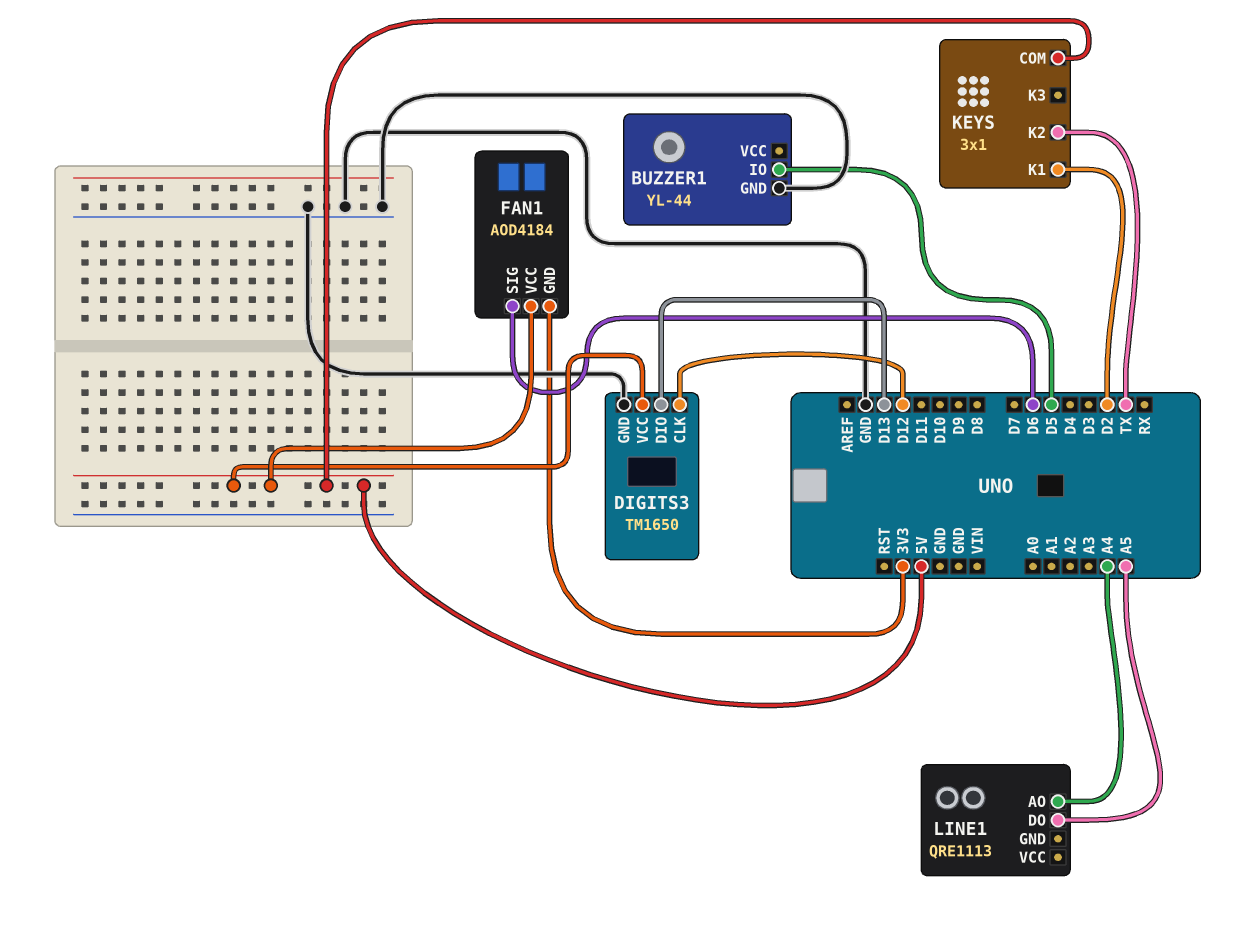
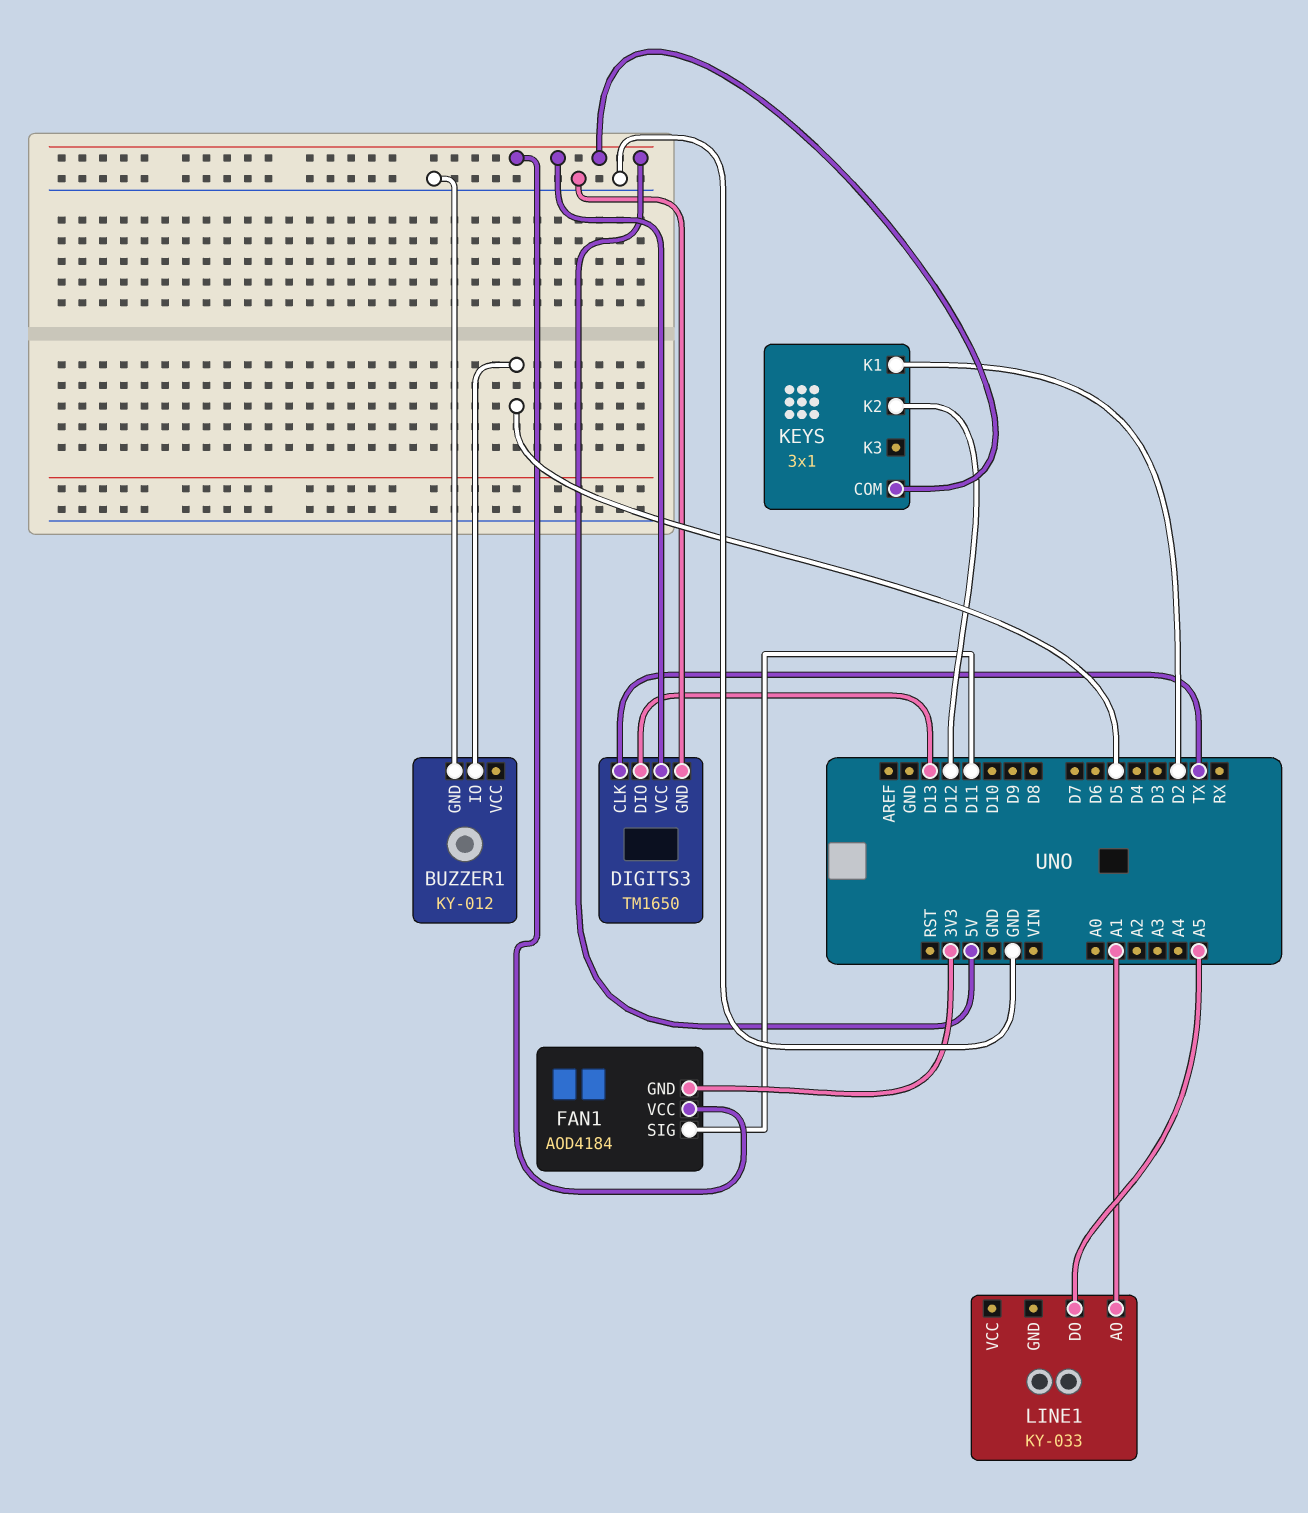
BUZZER1: YL-44 -> KY-012
DIGITS3 pin CLK: D12 -> TX
FAN1 pin SIG: D6 -> D11
KEYS pin K2: TX -> D12
LINE1: QRE1113 -> KY-033
LINE1 pin AO: A4 -> A1

